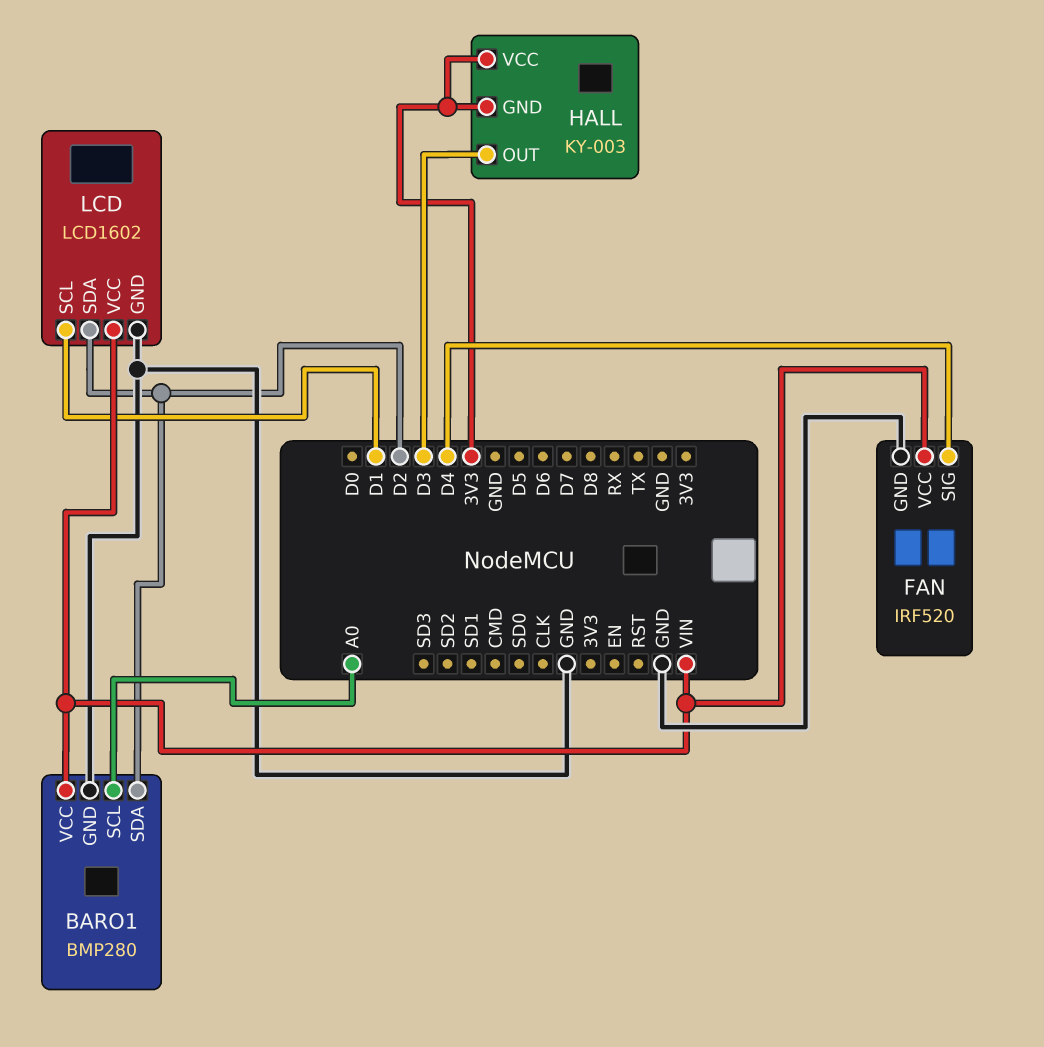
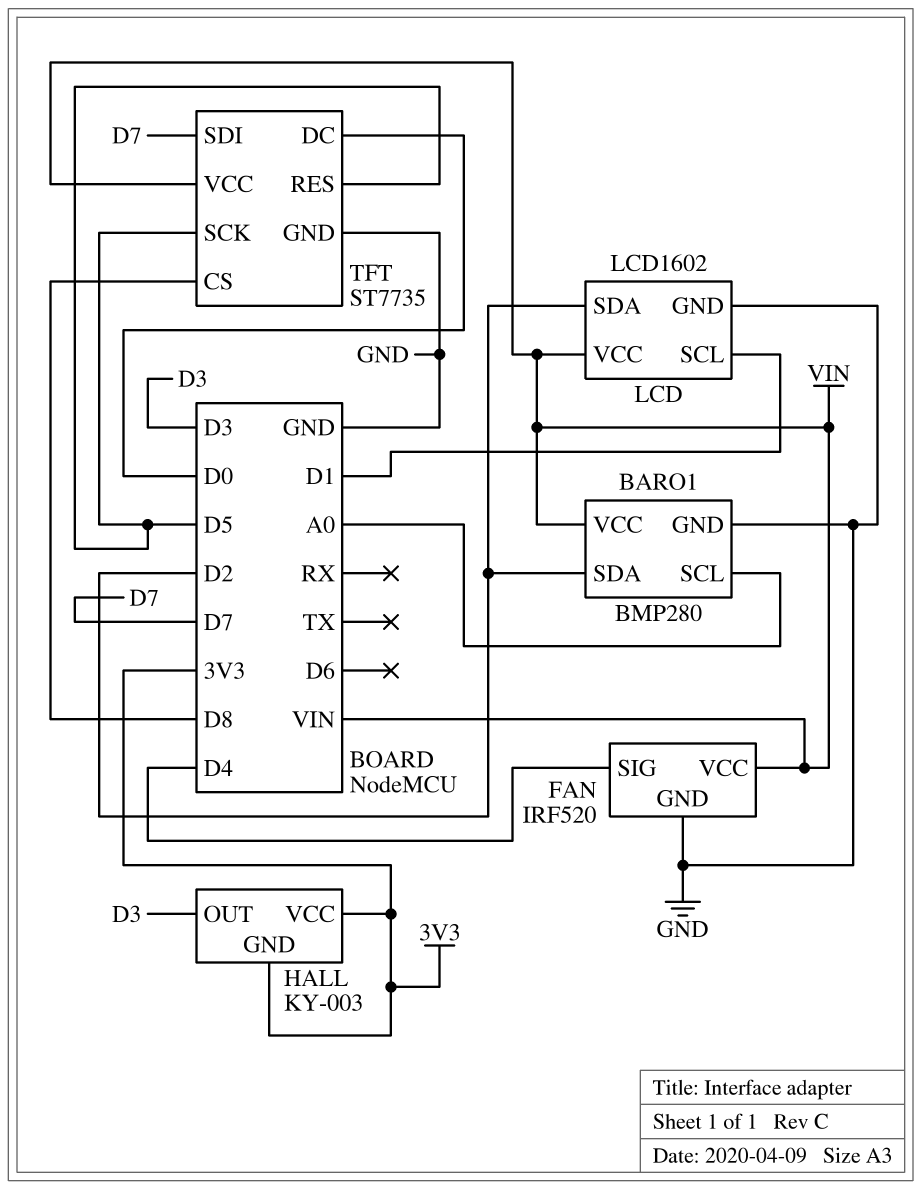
TFT: none -> ST7735
TFT pin CS: none -> D8
TFT pin DC: none -> D0
TFT pin GND: none -> GND
TFT pin RES: none -> D5
TFT pin SCK: none -> D5
TFT pin SDI: none -> D7
TFT pin VCC: none -> VIN

